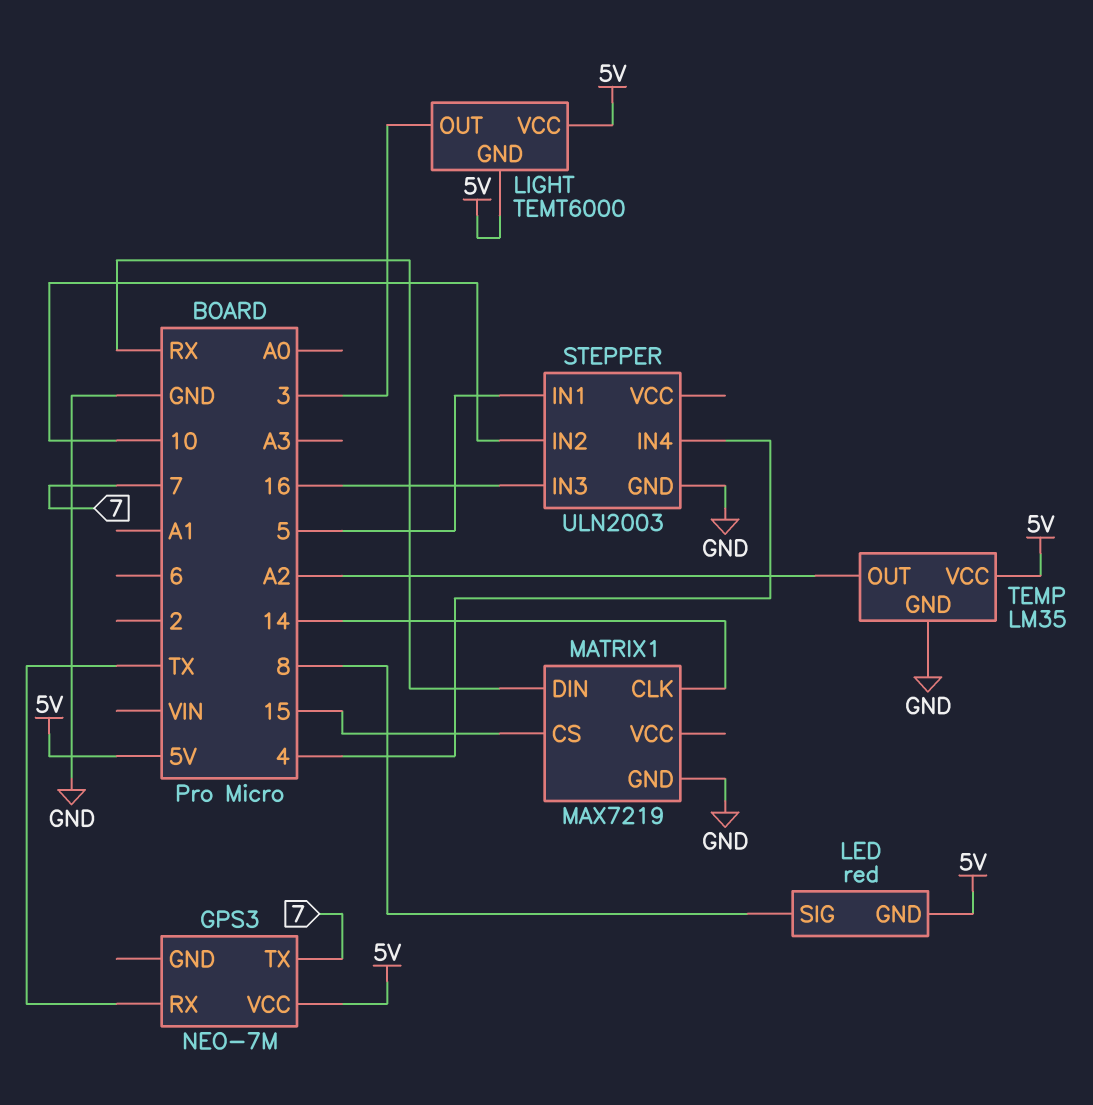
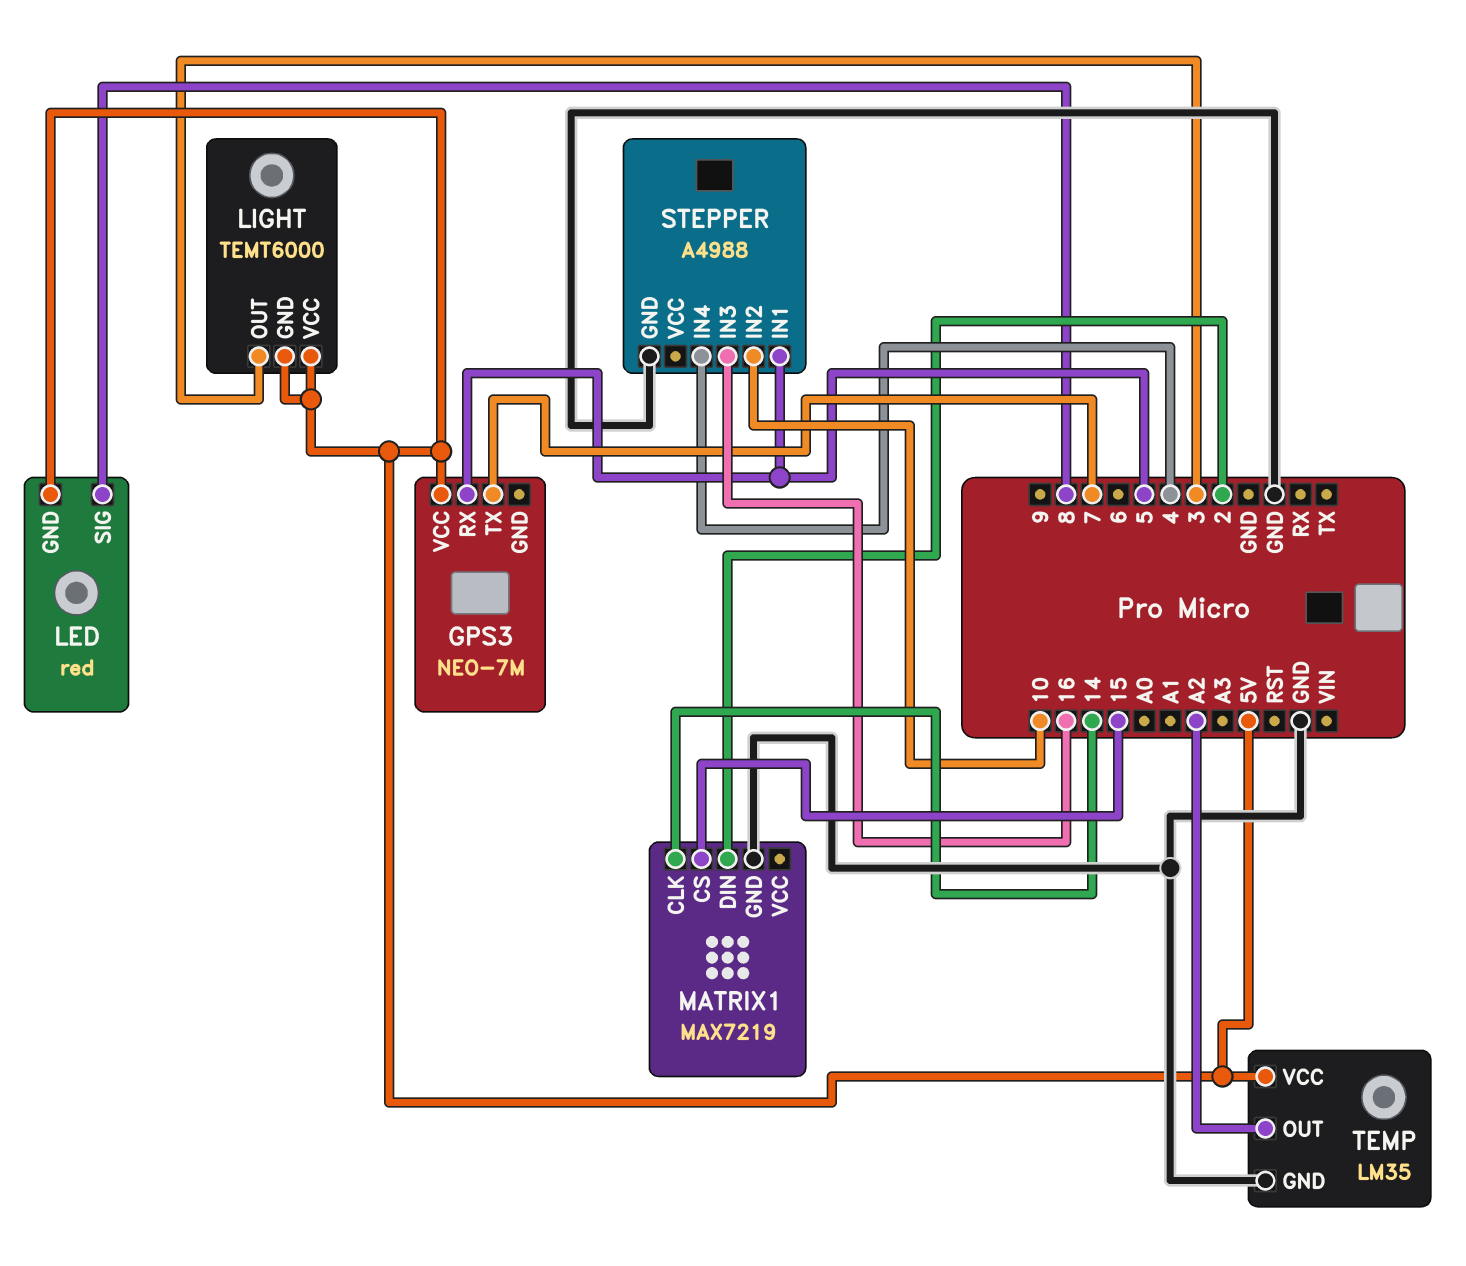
GPS3 pin RX: TX -> 5
MATRIX1 pin DIN: RX -> 2
STEPPER: ULN2003 -> A4988

